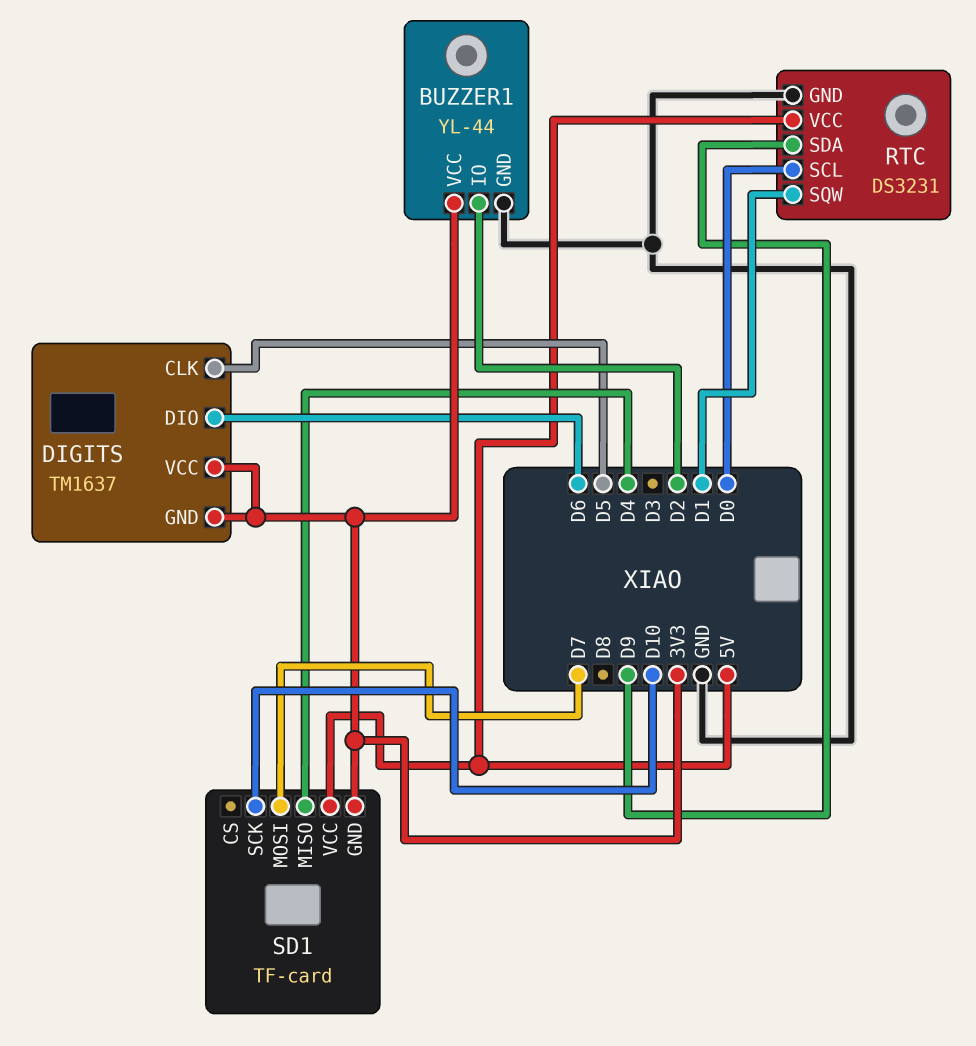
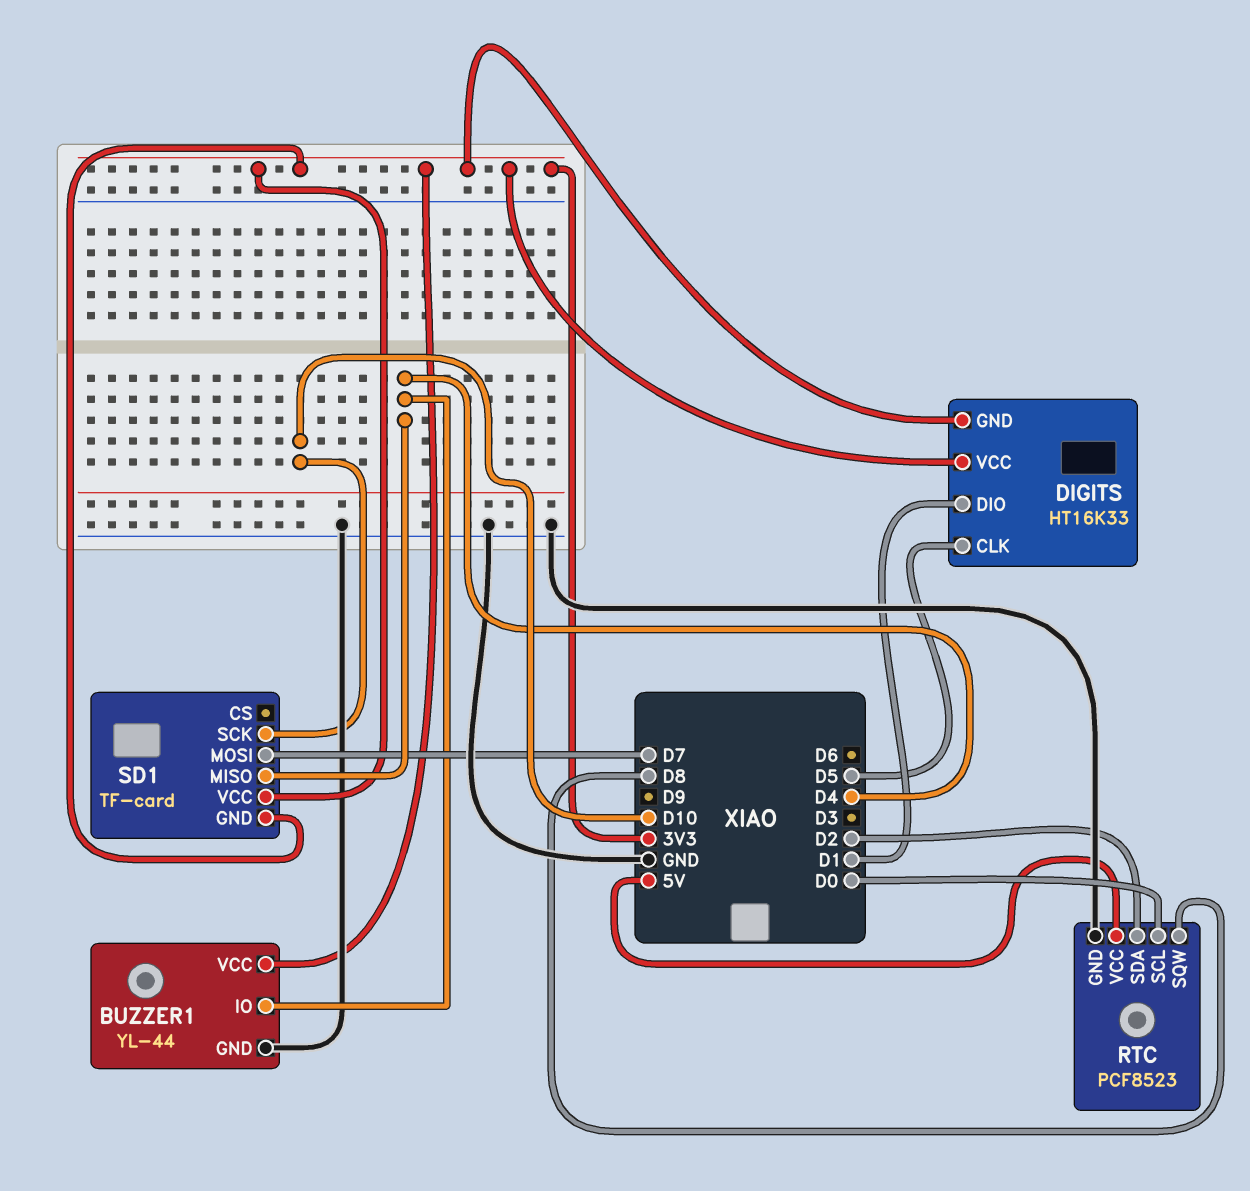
BUZZER1 pin IO: D2 -> D4
DIGITS: TM1637 -> HT16K33
DIGITS pin DIO: D6 -> D1
RTC: DS3231 -> PCF8523
RTC pin SDA: D9 -> D2
RTC pin SQW: D1 -> D8
SD1 pin VCC: 5V -> 3V3

